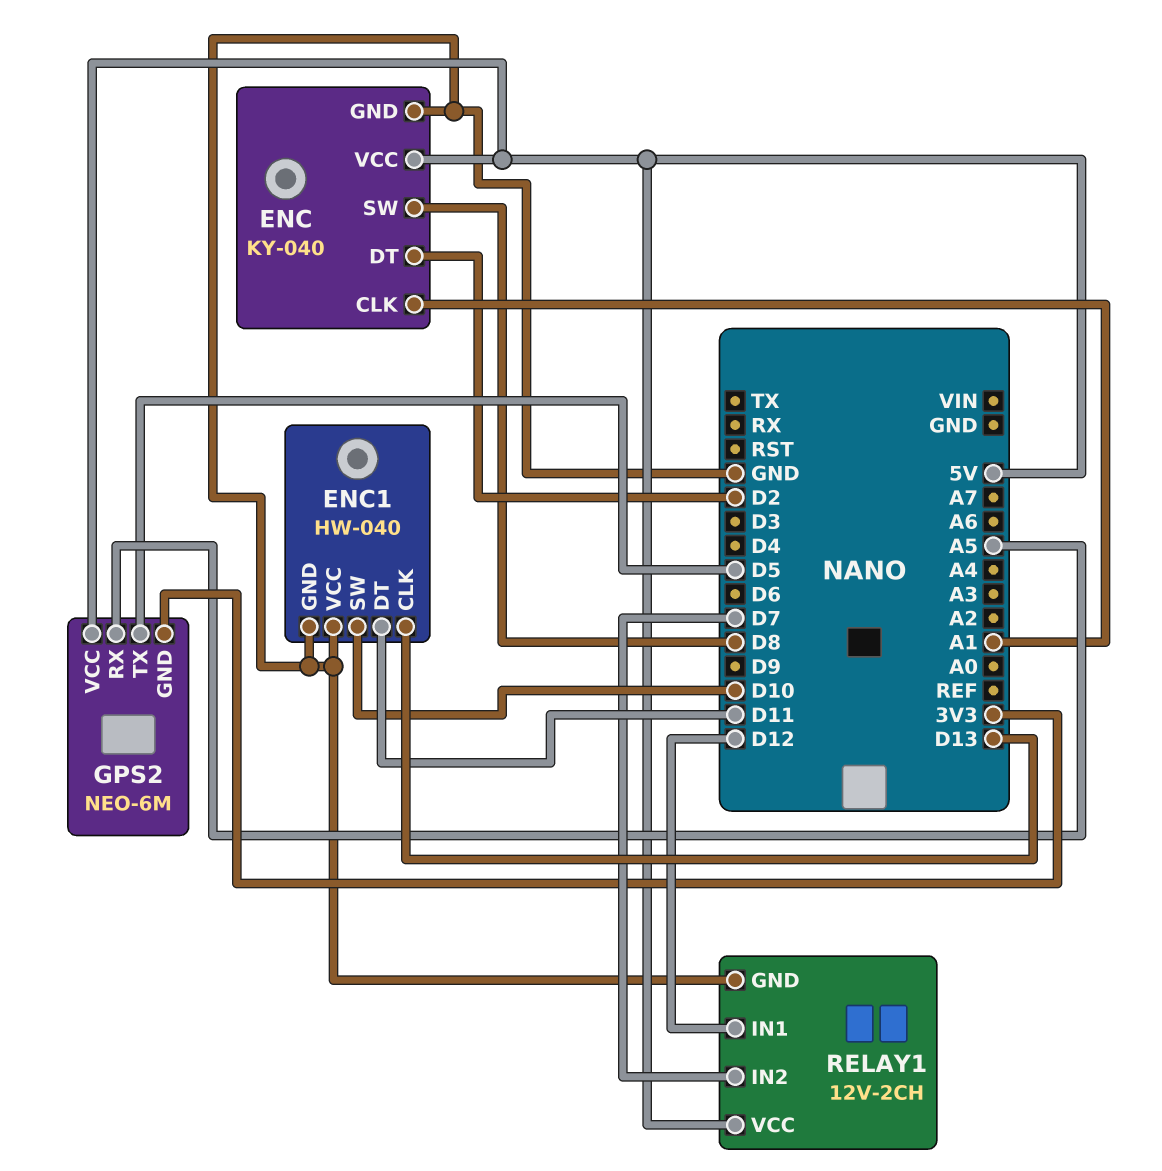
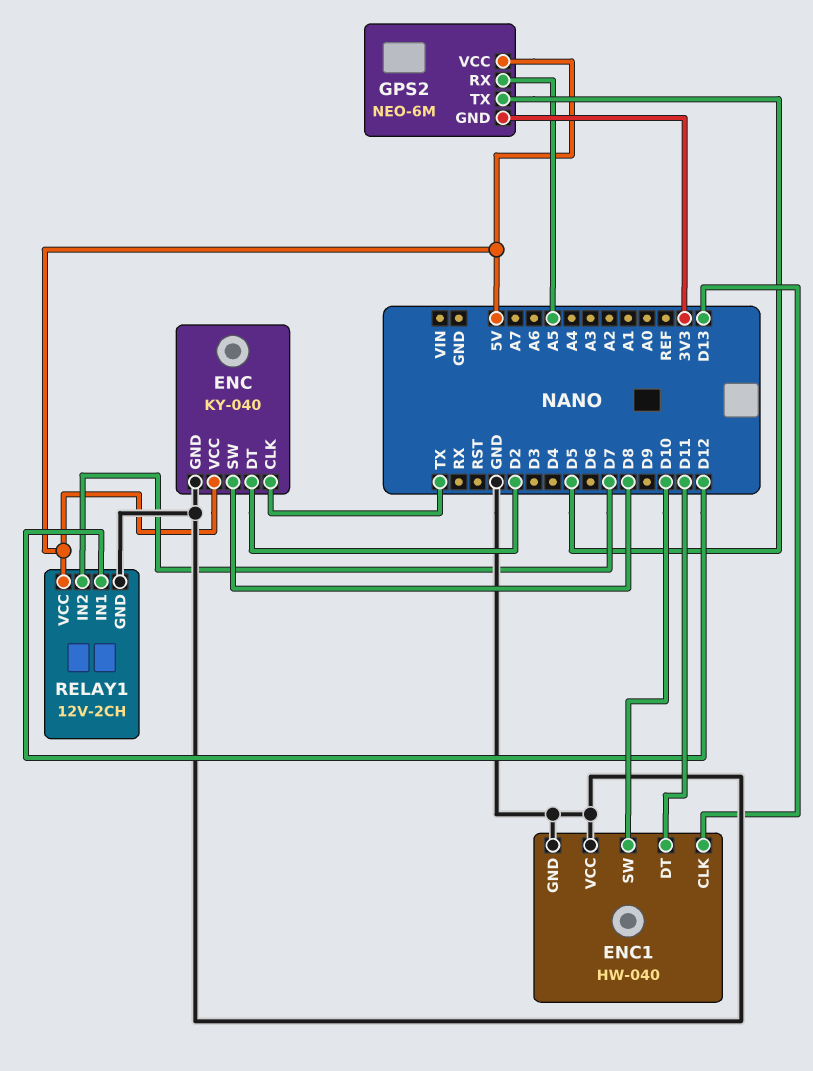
ENC pin CLK: A1 -> TX

